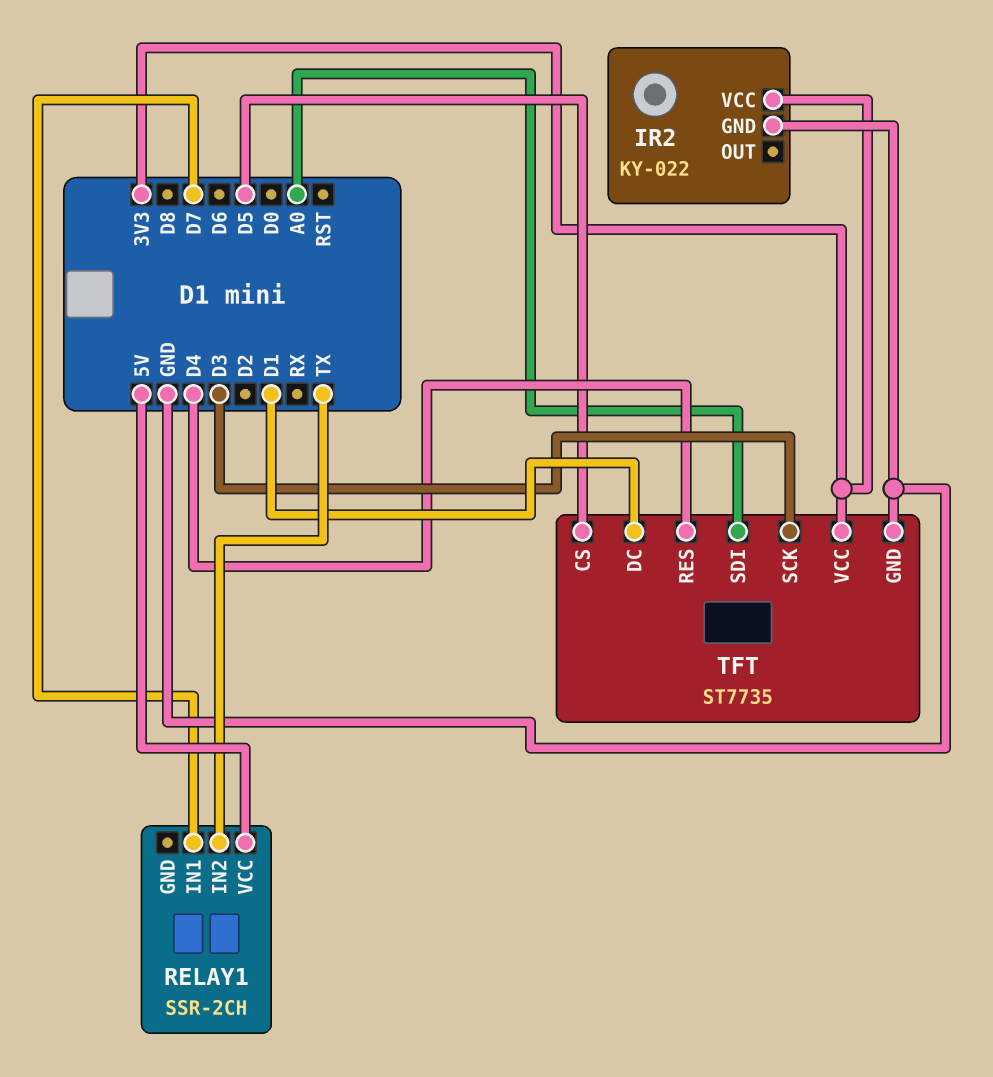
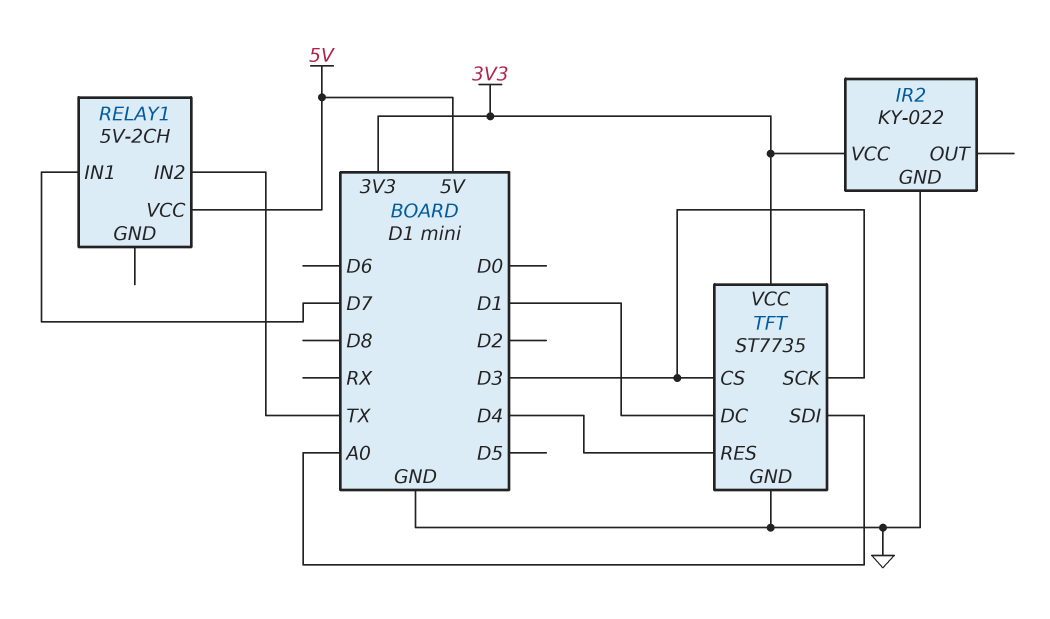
RELAY1: SSR-2CH -> 5V-2CH
TFT pin CS: D5 -> D3

